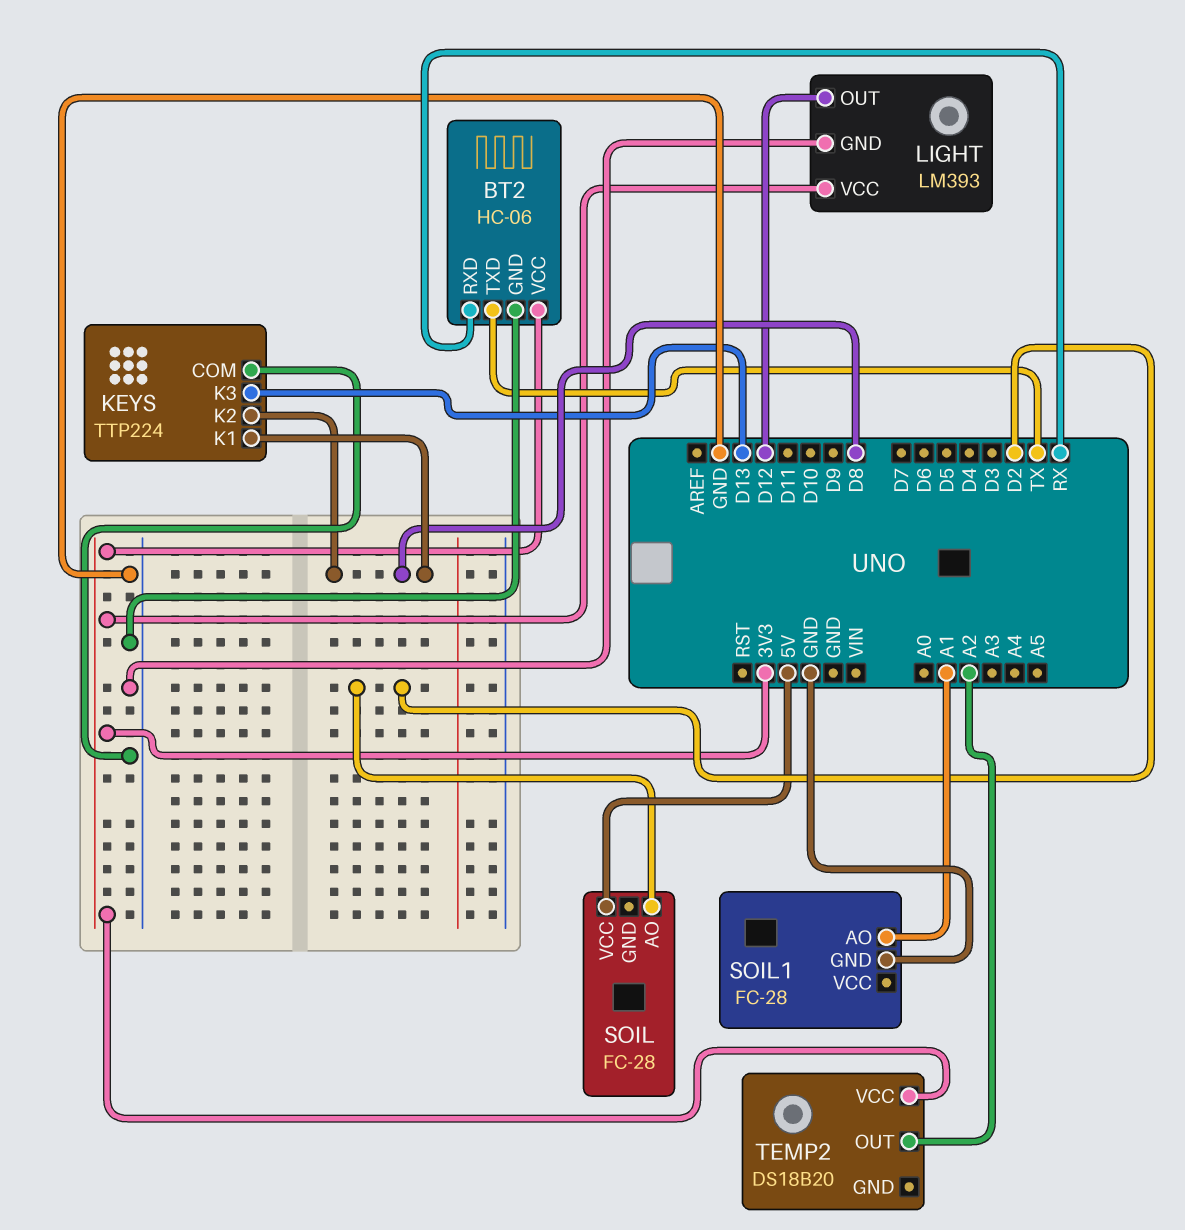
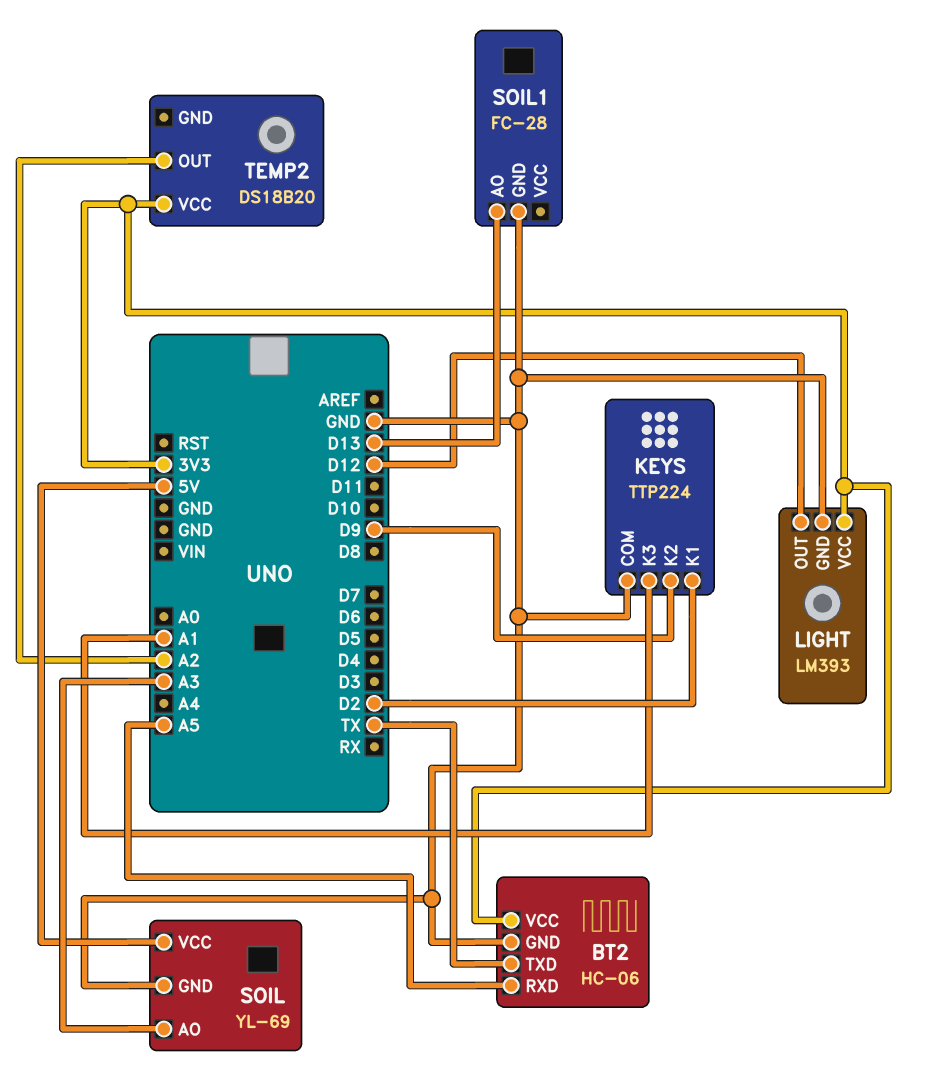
BT2 pin RXD: RX -> A5
KEYS pin K1: D8 -> D2
KEYS pin K2: D8 -> D9
KEYS pin K3: D13 -> A1
SOIL: FC-28 -> YL-69
SOIL pin AO: D2 -> A3
SOIL pin GND: none -> GND
SOIL1 pin AO: A1 -> D13

